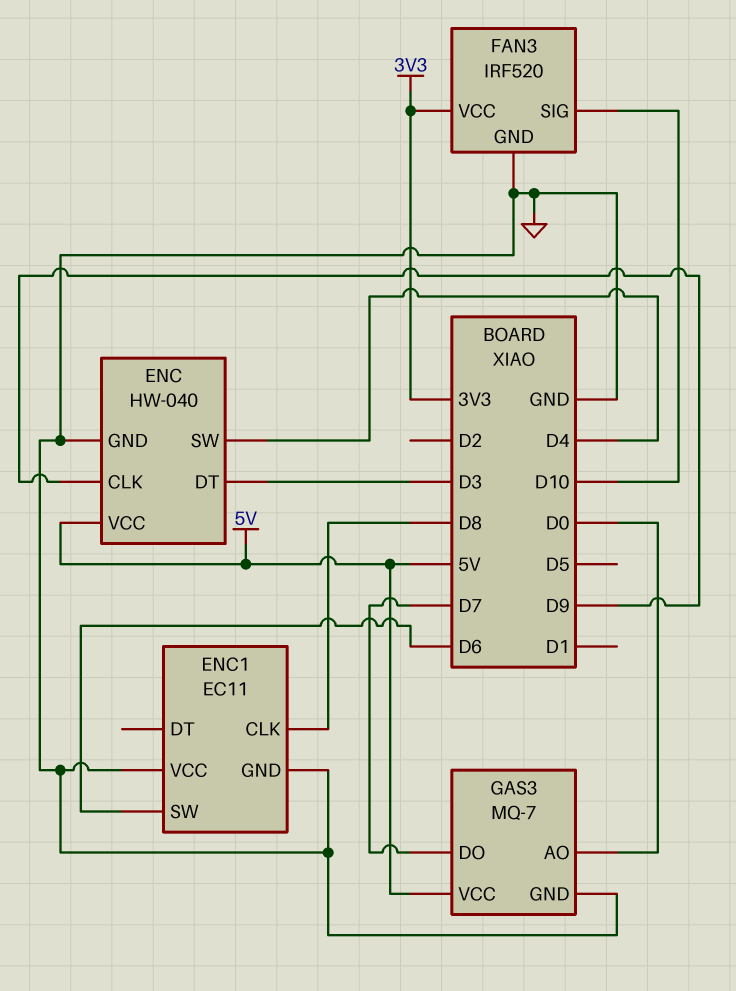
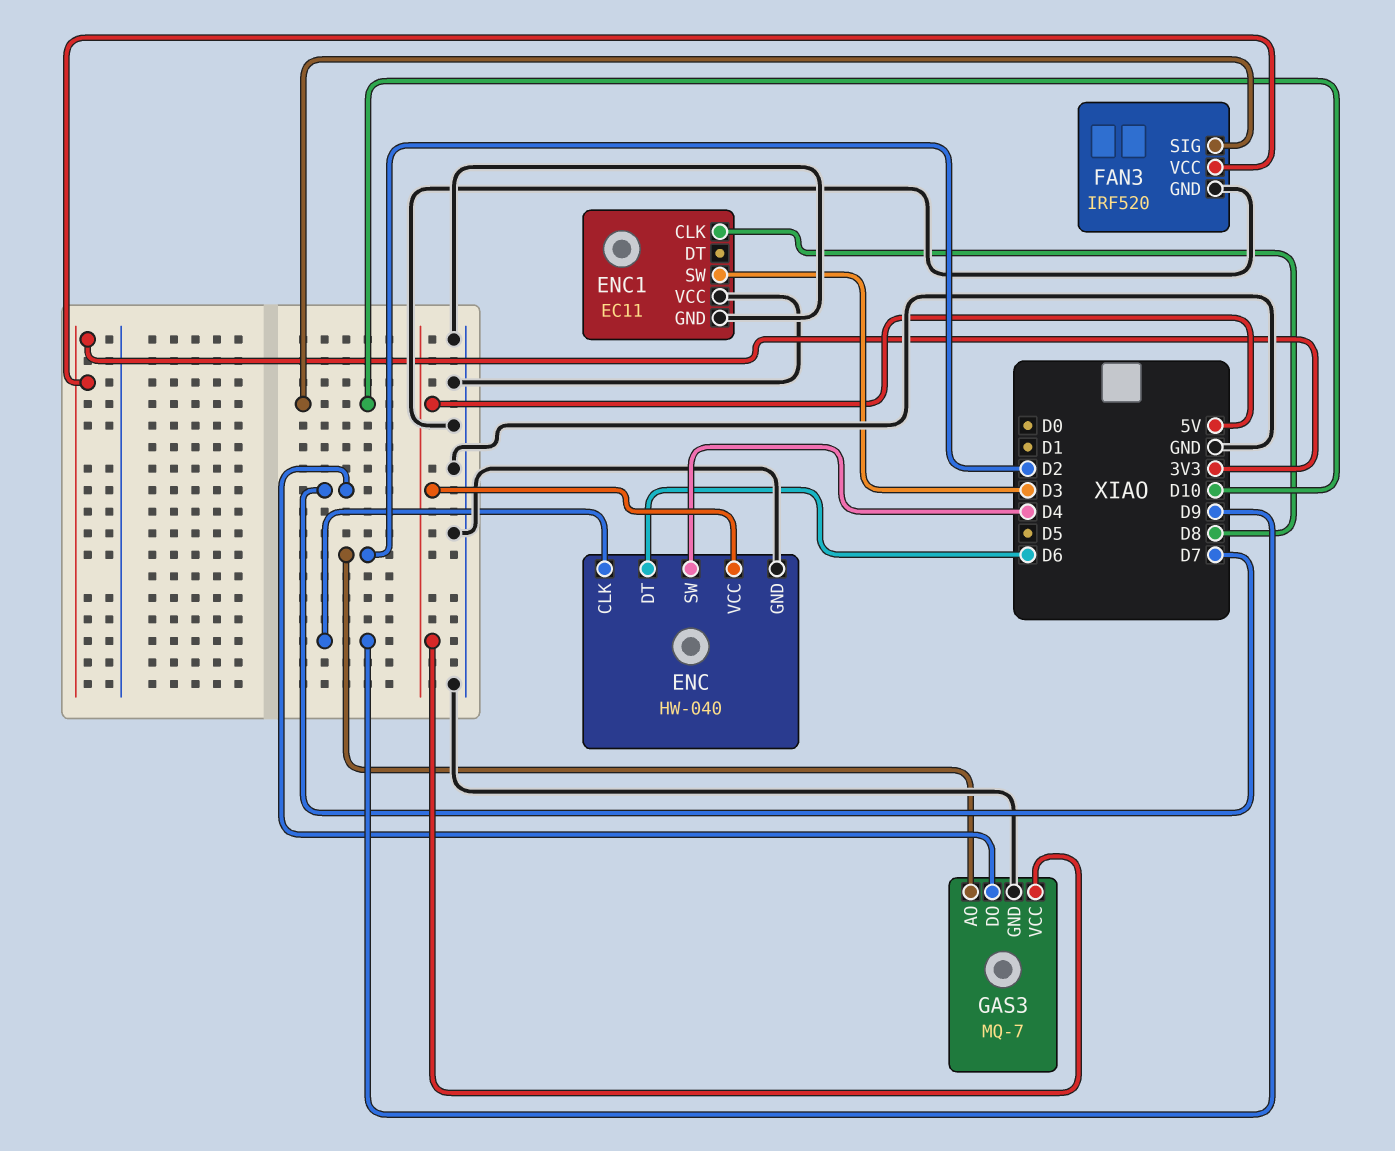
ENC pin DT: D3 -> D6
ENC1 pin SW: D6 -> D3
GAS3 pin AO: D0 -> D2

